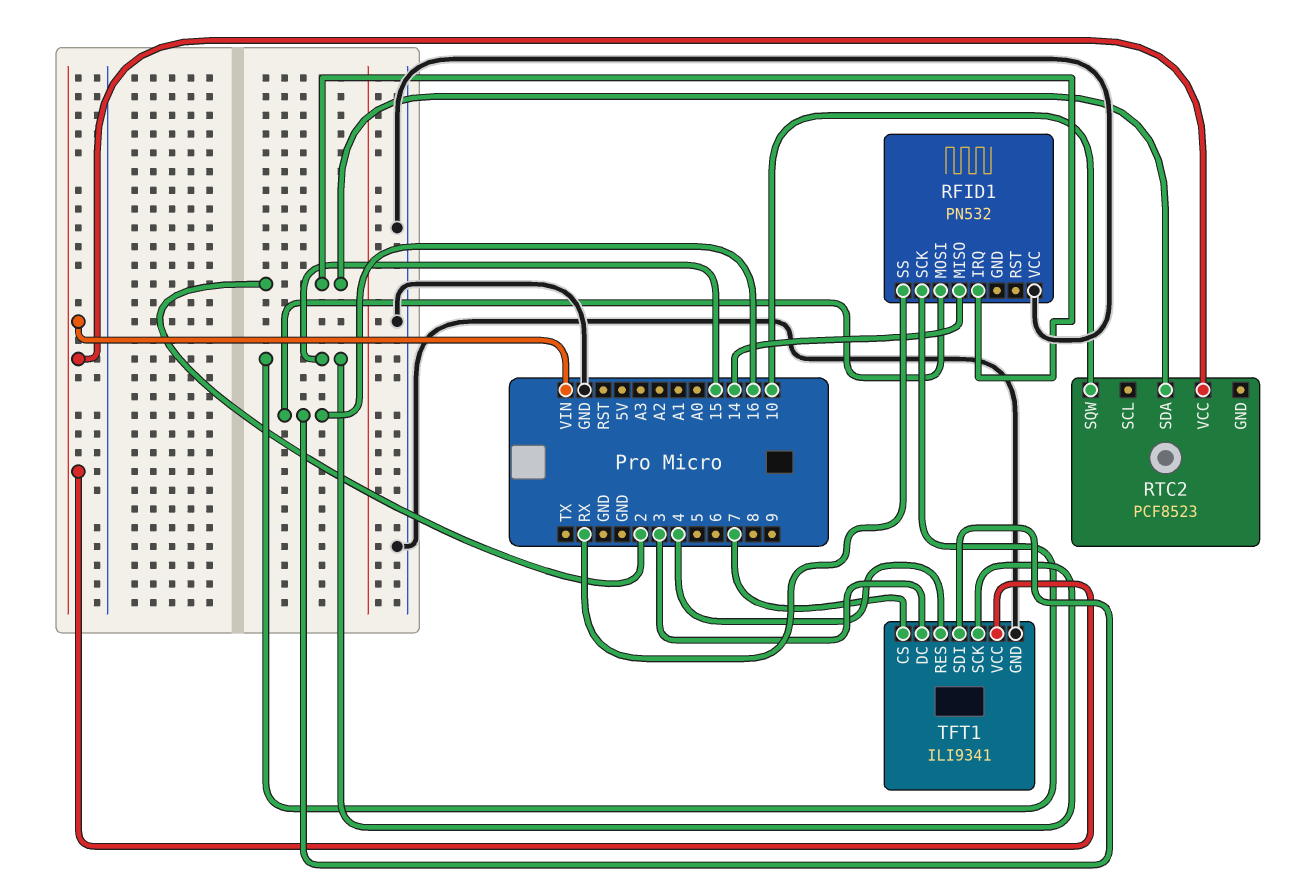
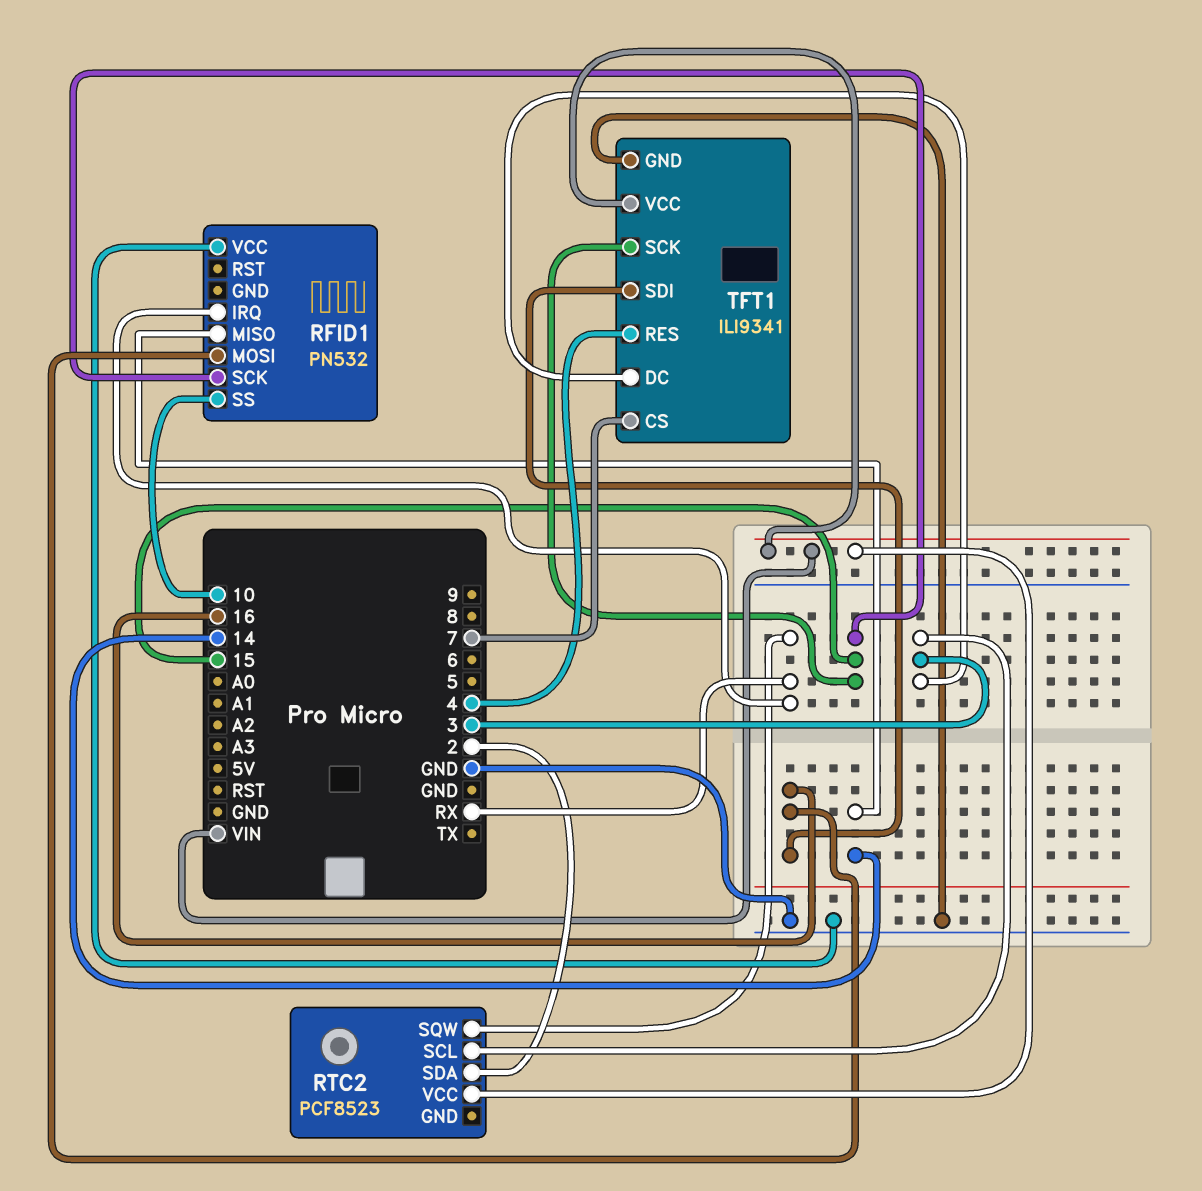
RFID1 pin IRQ: 2 -> RX
RFID1 pin SS: RX -> 10
RTC2 pin SCL: none -> 3
RTC2 pin SQW: 10 -> RX

